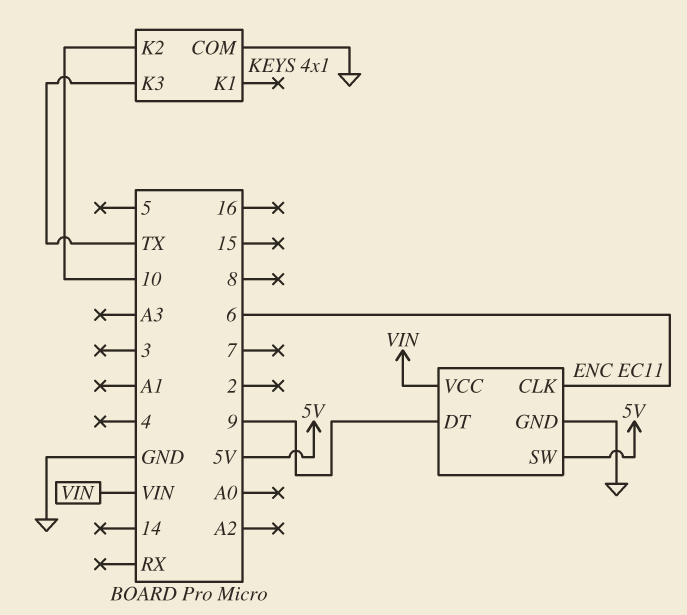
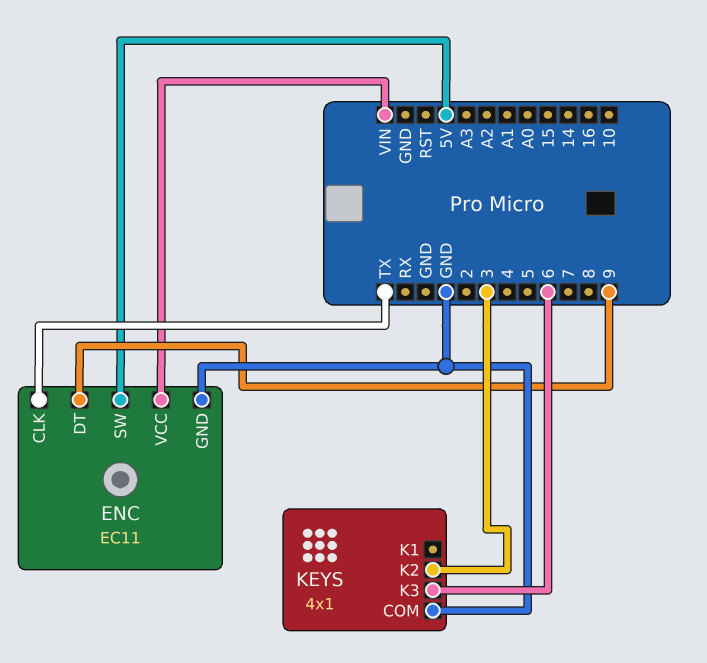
ENC pin CLK: 6 -> TX
KEYS pin K2: 10 -> 3
KEYS pin K3: TX -> 6

